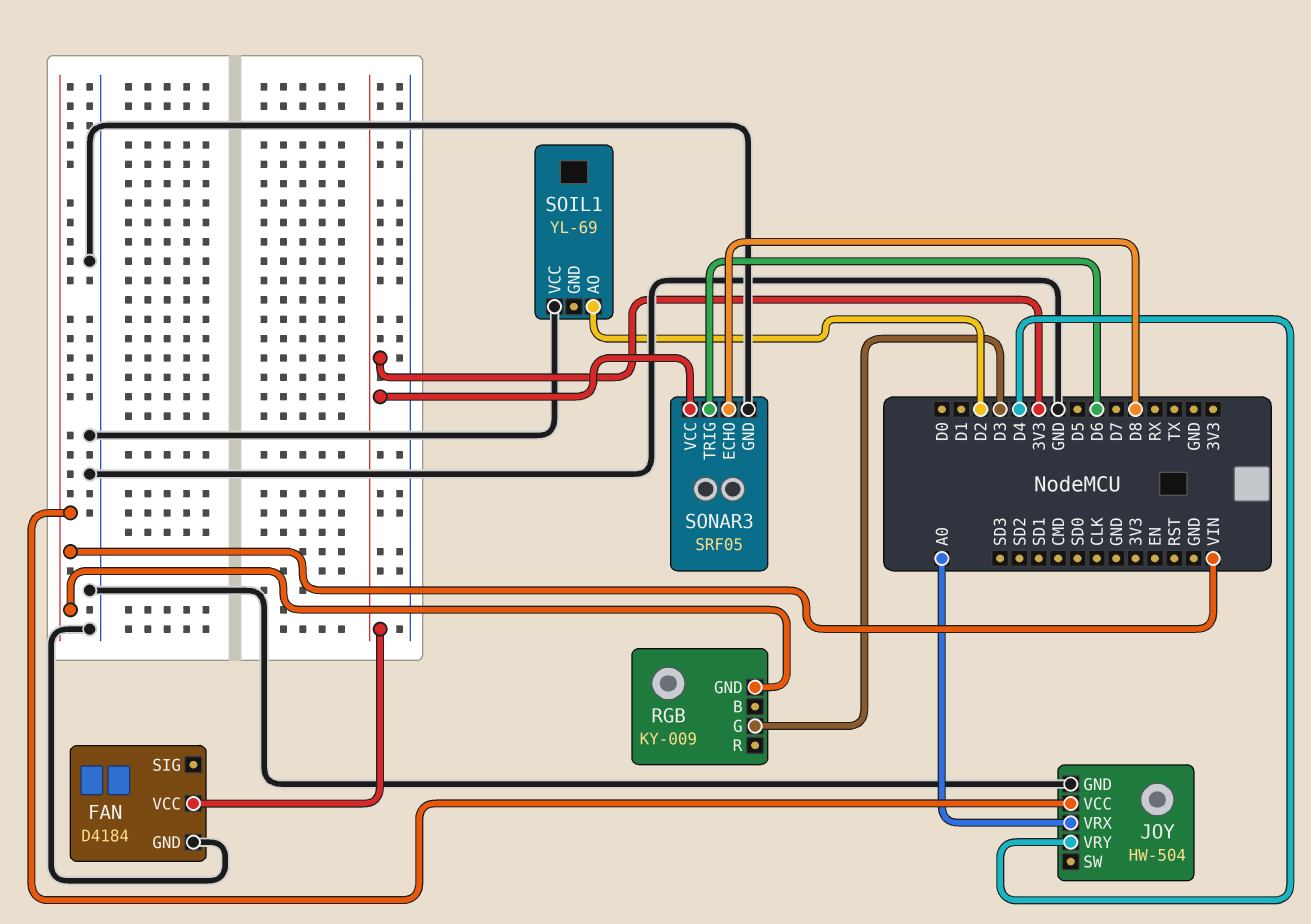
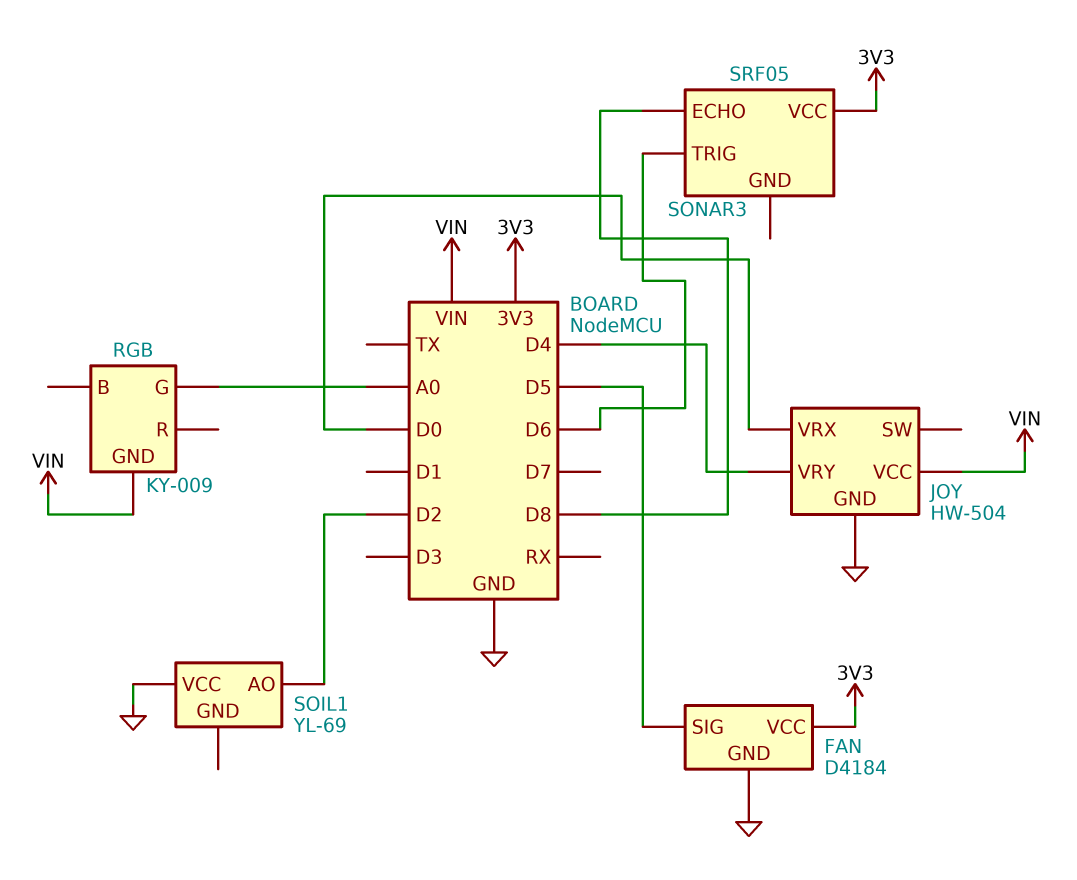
FAN pin SIG: none -> D5
JOY pin VRX: A0 -> D0
RGB pin G: D3 -> A0
SONAR3 pin GND: GND -> none

